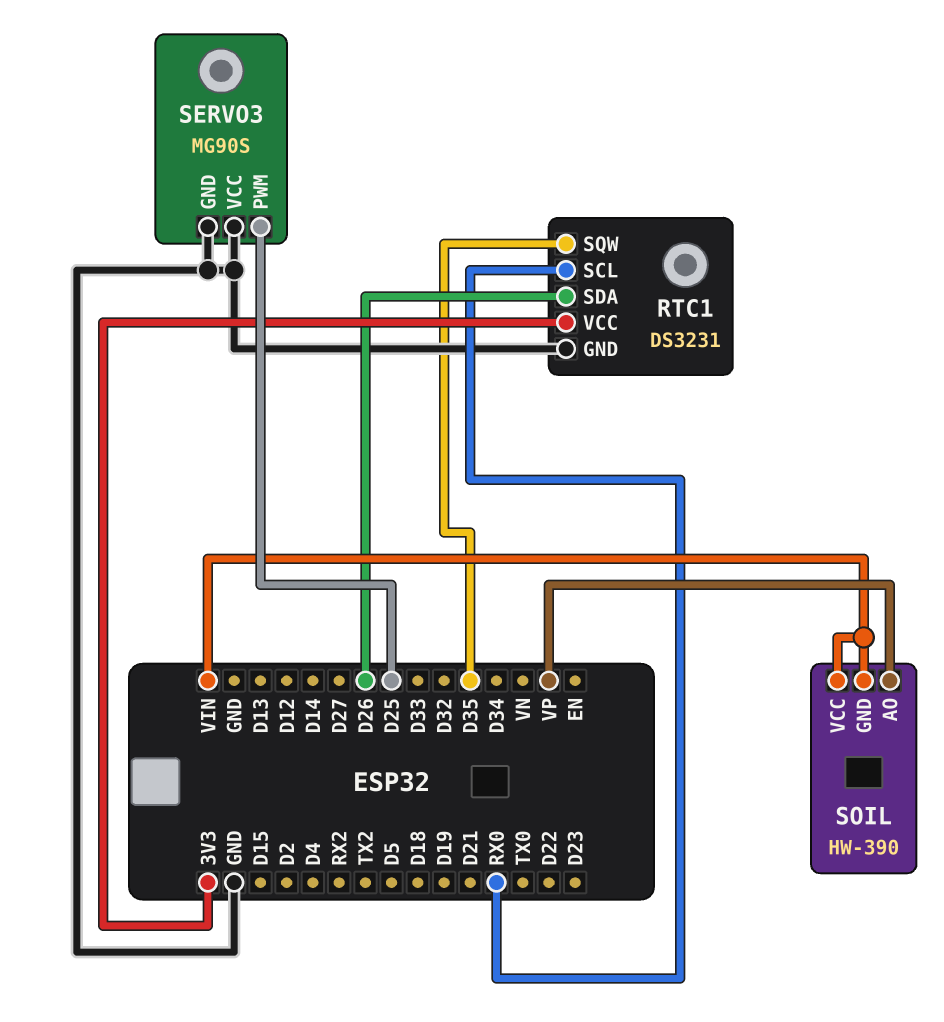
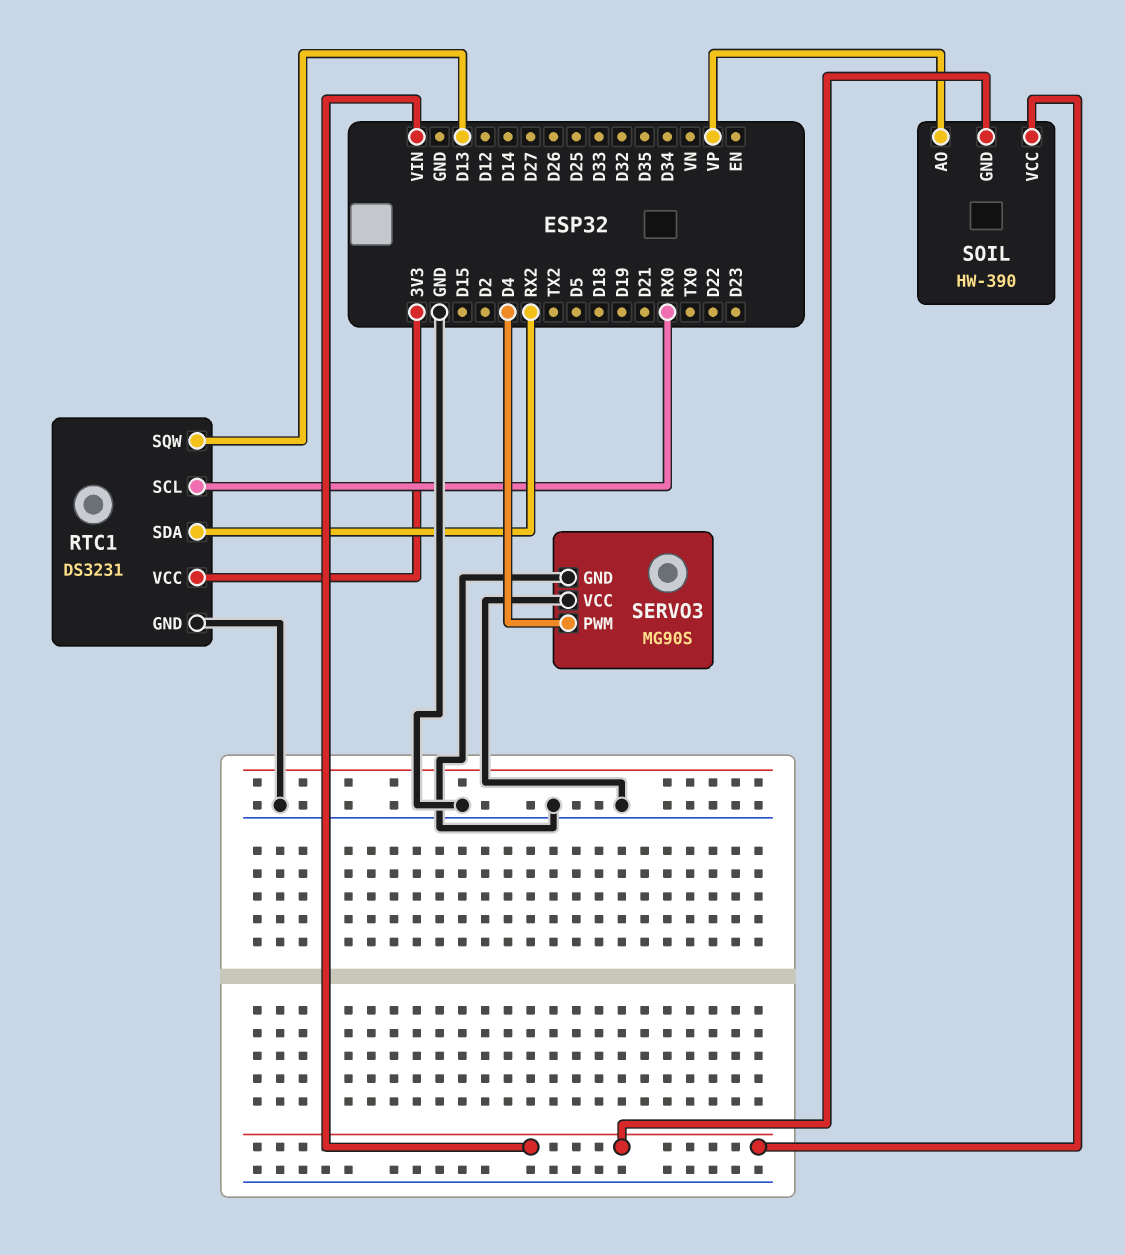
RTC1 pin SDA: D26 -> RX2
RTC1 pin SQW: D35 -> D13
SERVO3 pin PWM: D25 -> D4

